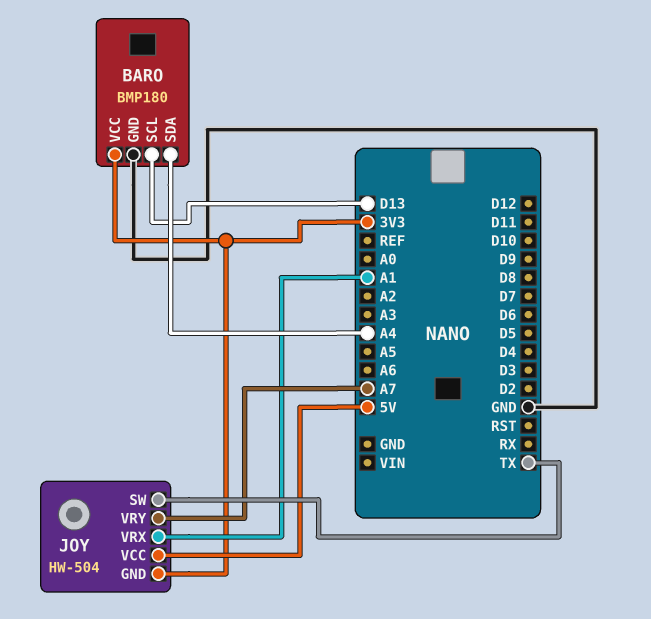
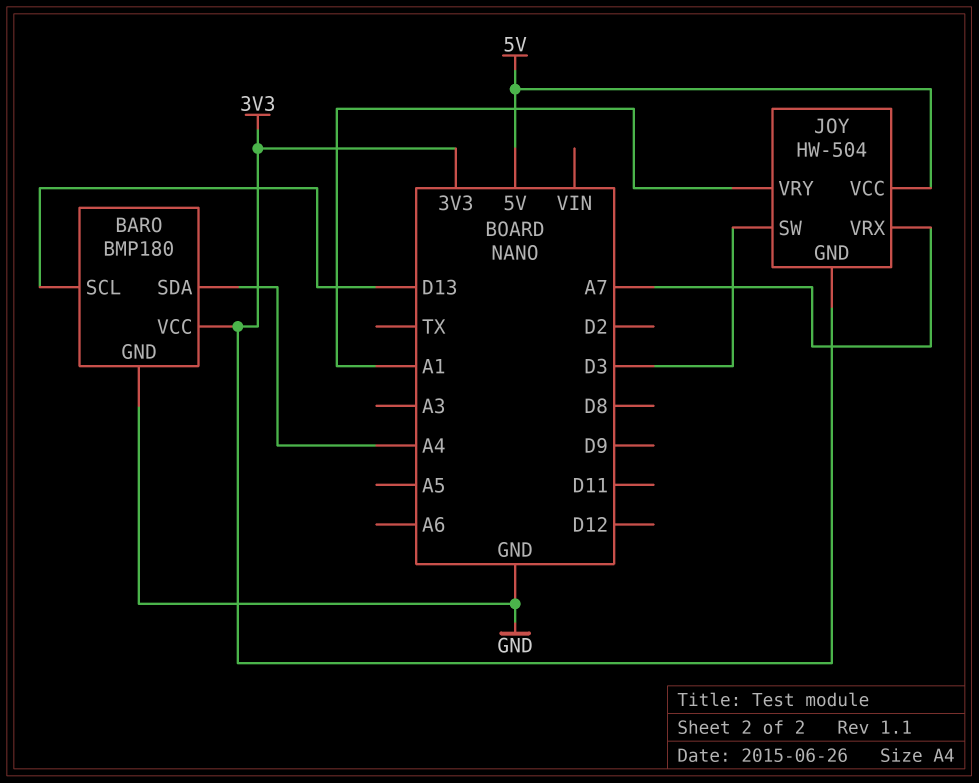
JOY pin SW: TX -> D3
JOY pin VRX: A1 -> A7
JOY pin VRY: A7 -> A1

